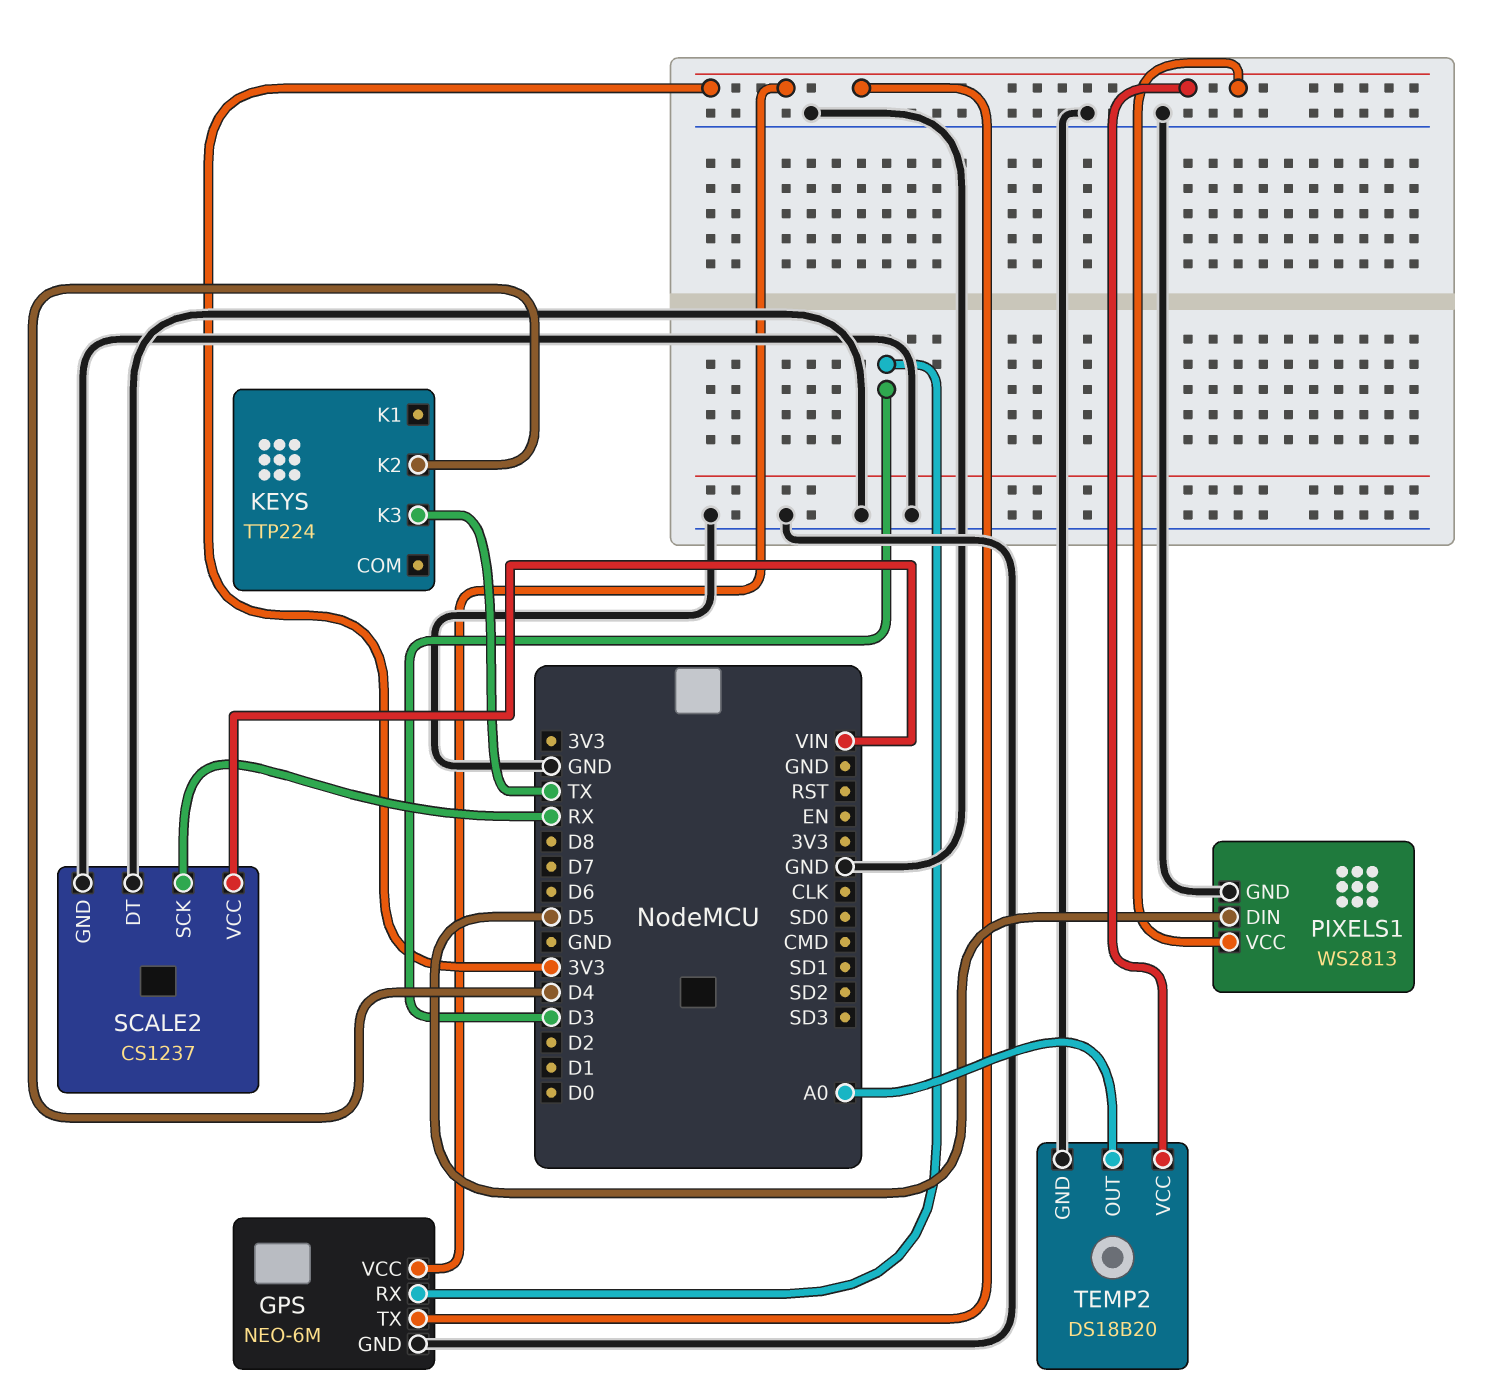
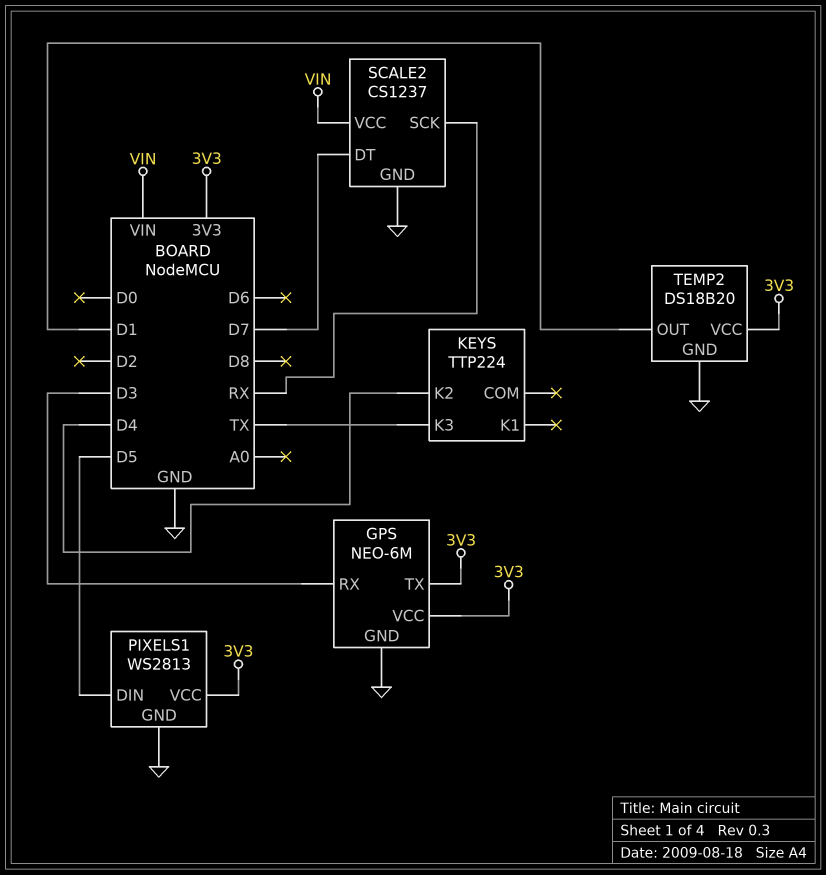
SCALE2 pin DT: GND -> D7
TEMP2 pin OUT: A0 -> D1

